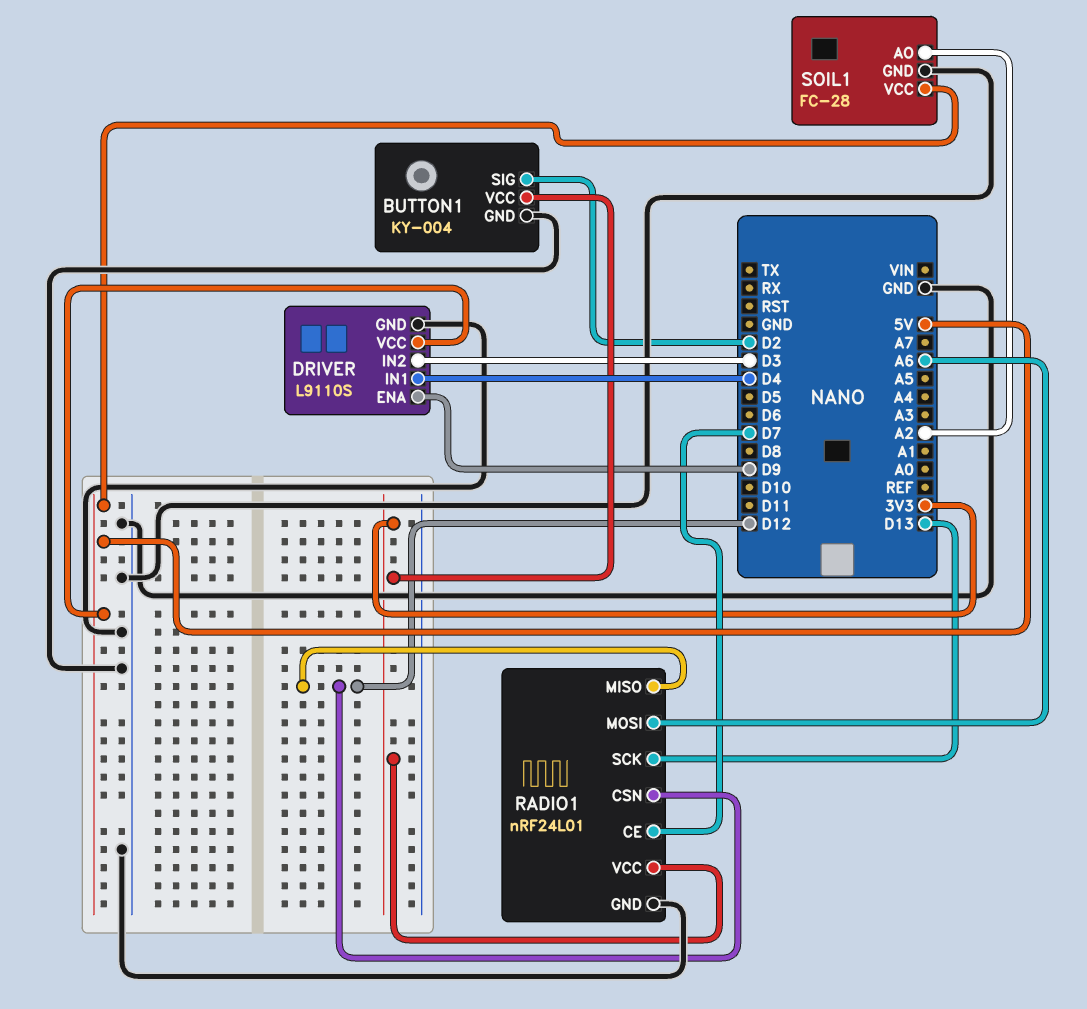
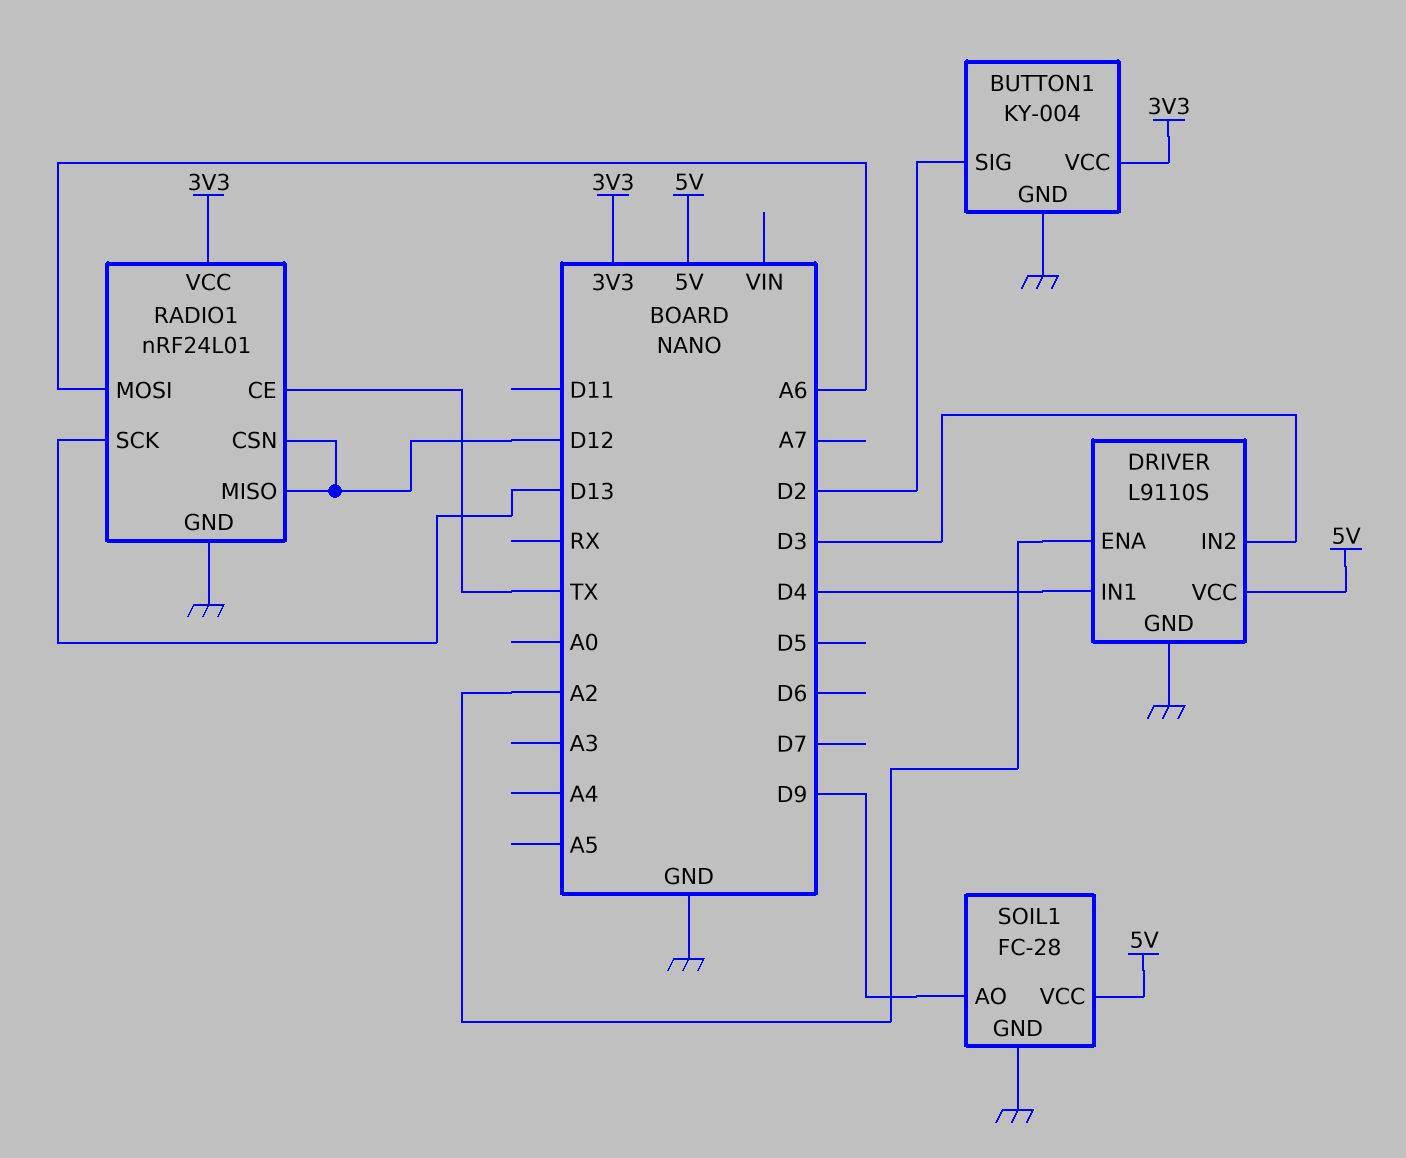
DRIVER pin ENA: D9 -> A2
RADIO1 pin CE: D7 -> TX
SOIL1 pin AO: A2 -> D9

